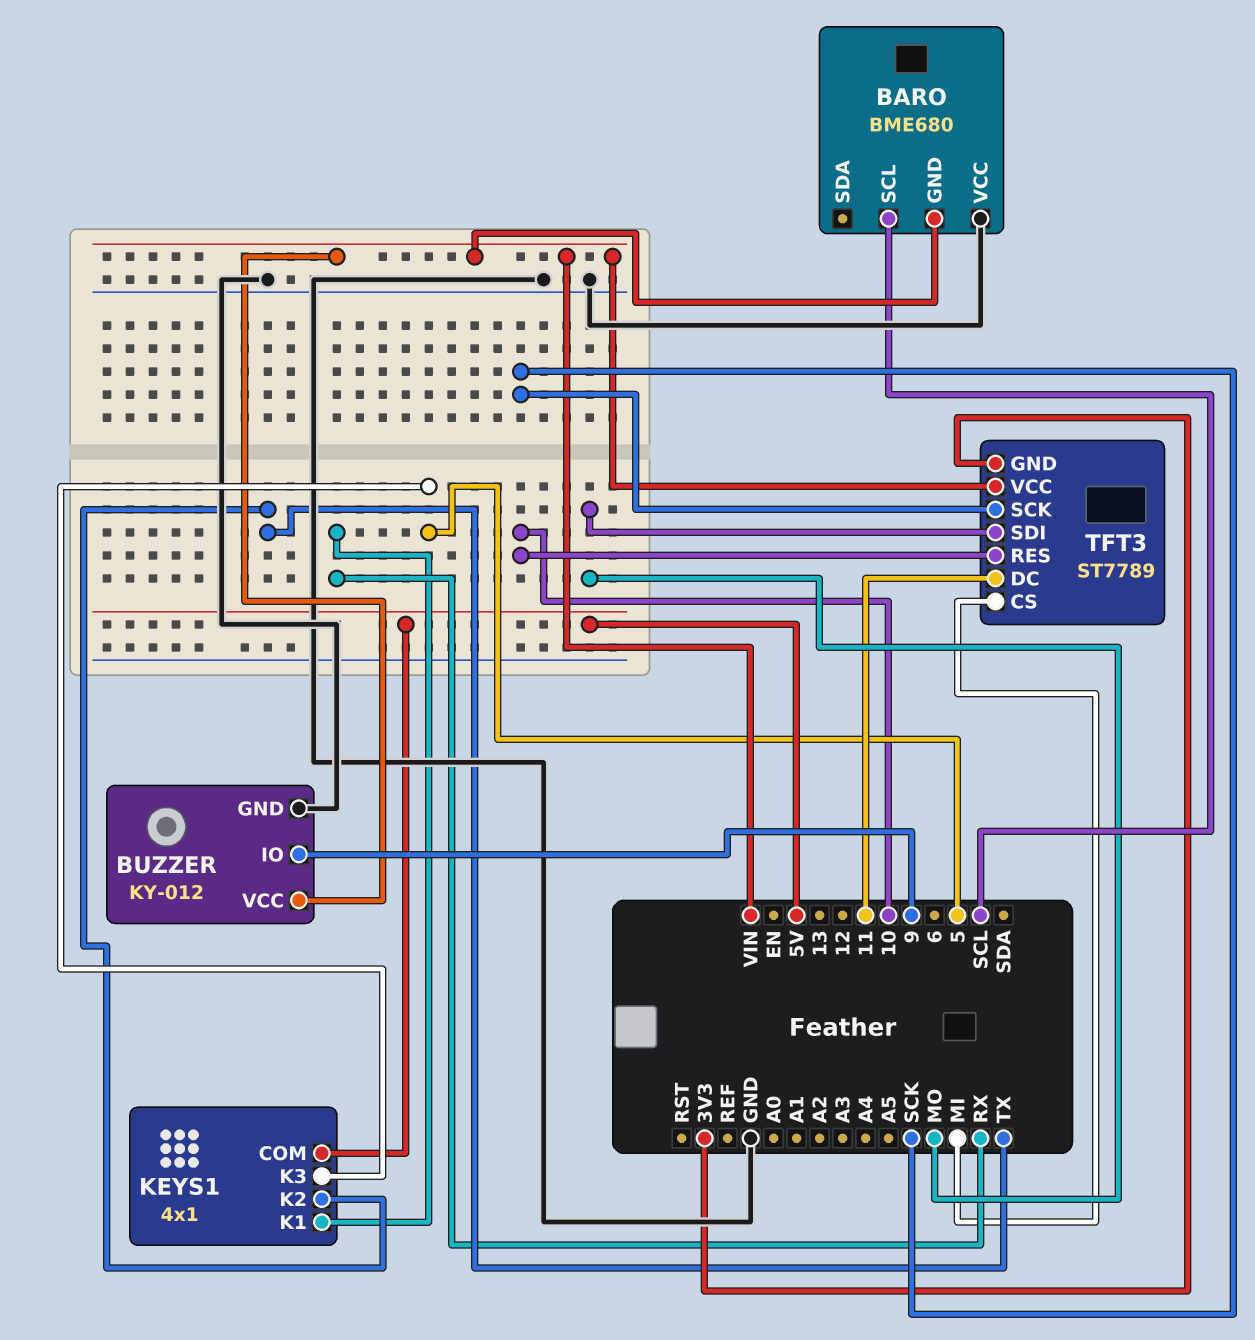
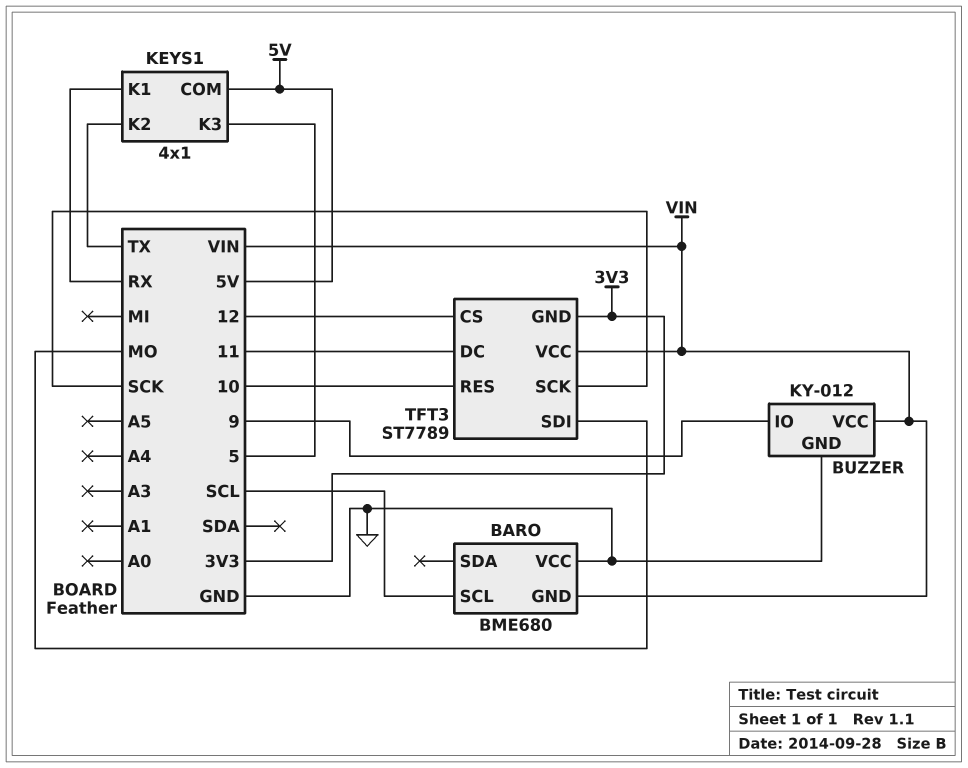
TFT3 pin CS: MI -> 12

